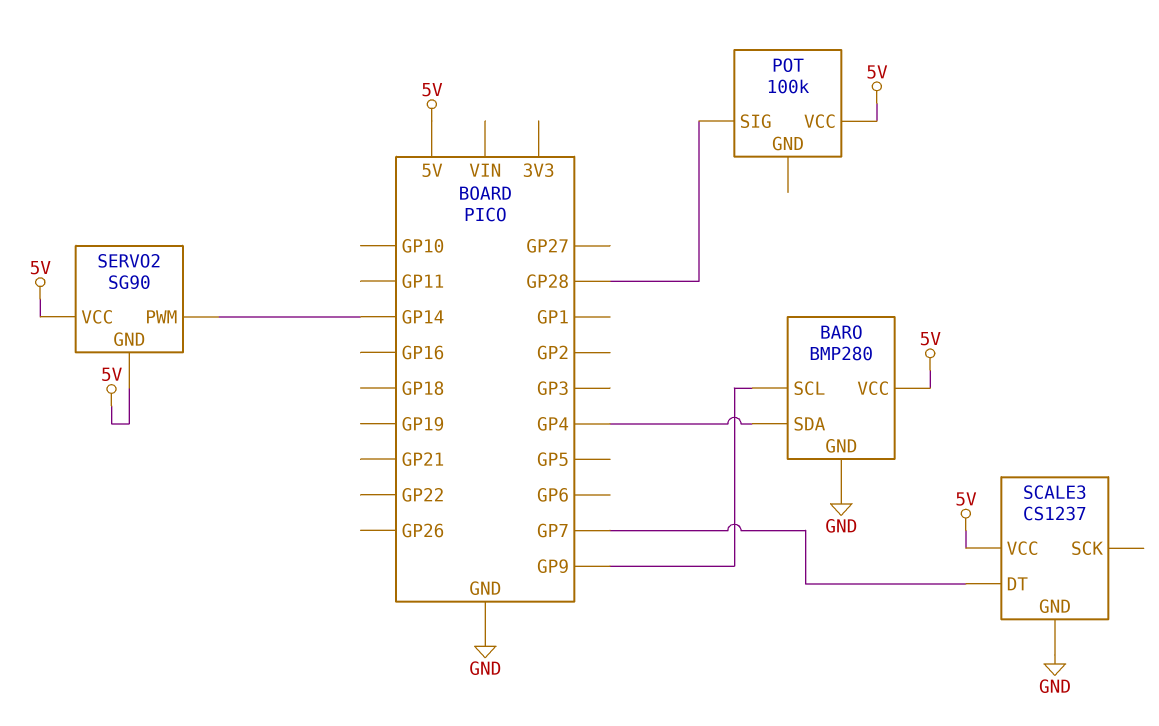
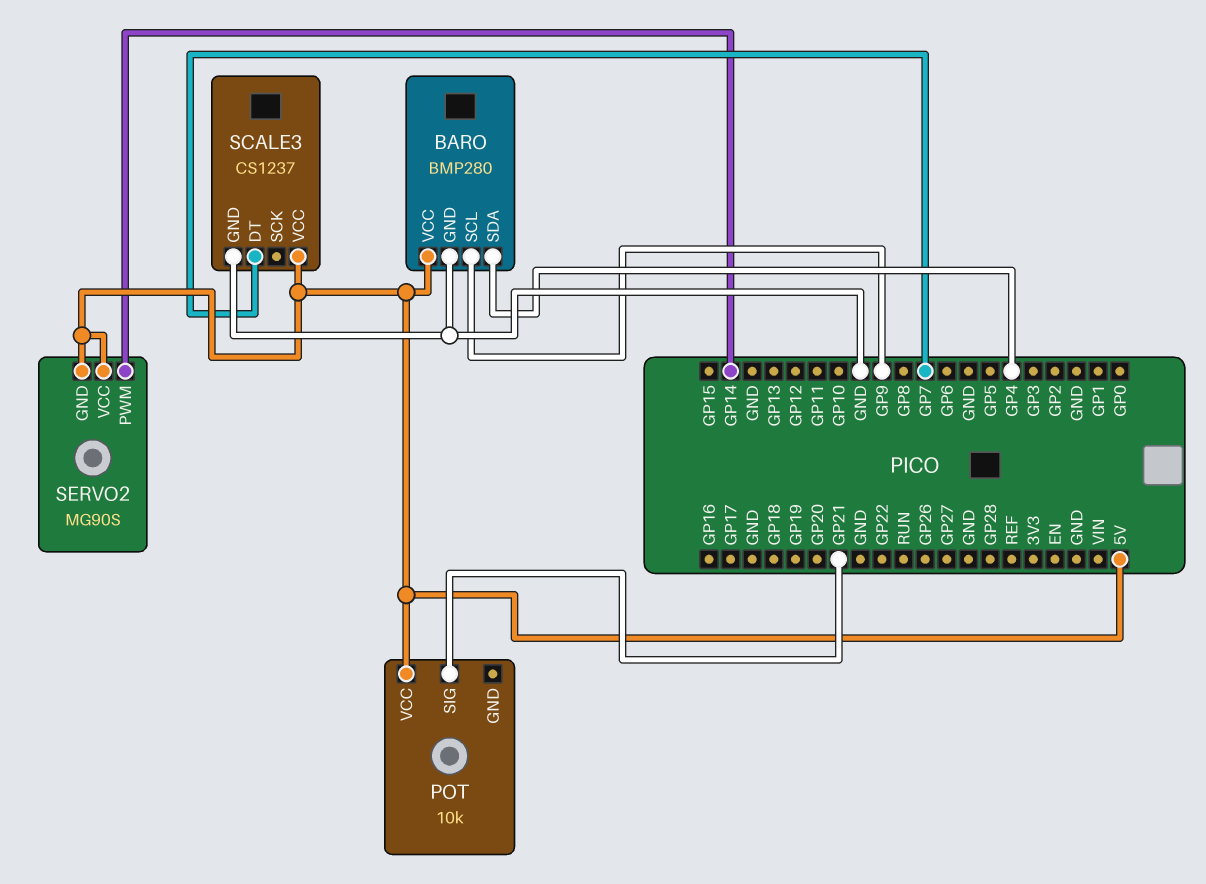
POT: 100k -> 10k
POT pin SIG: GP28 -> GP21
SERVO2: SG90 -> MG90S

